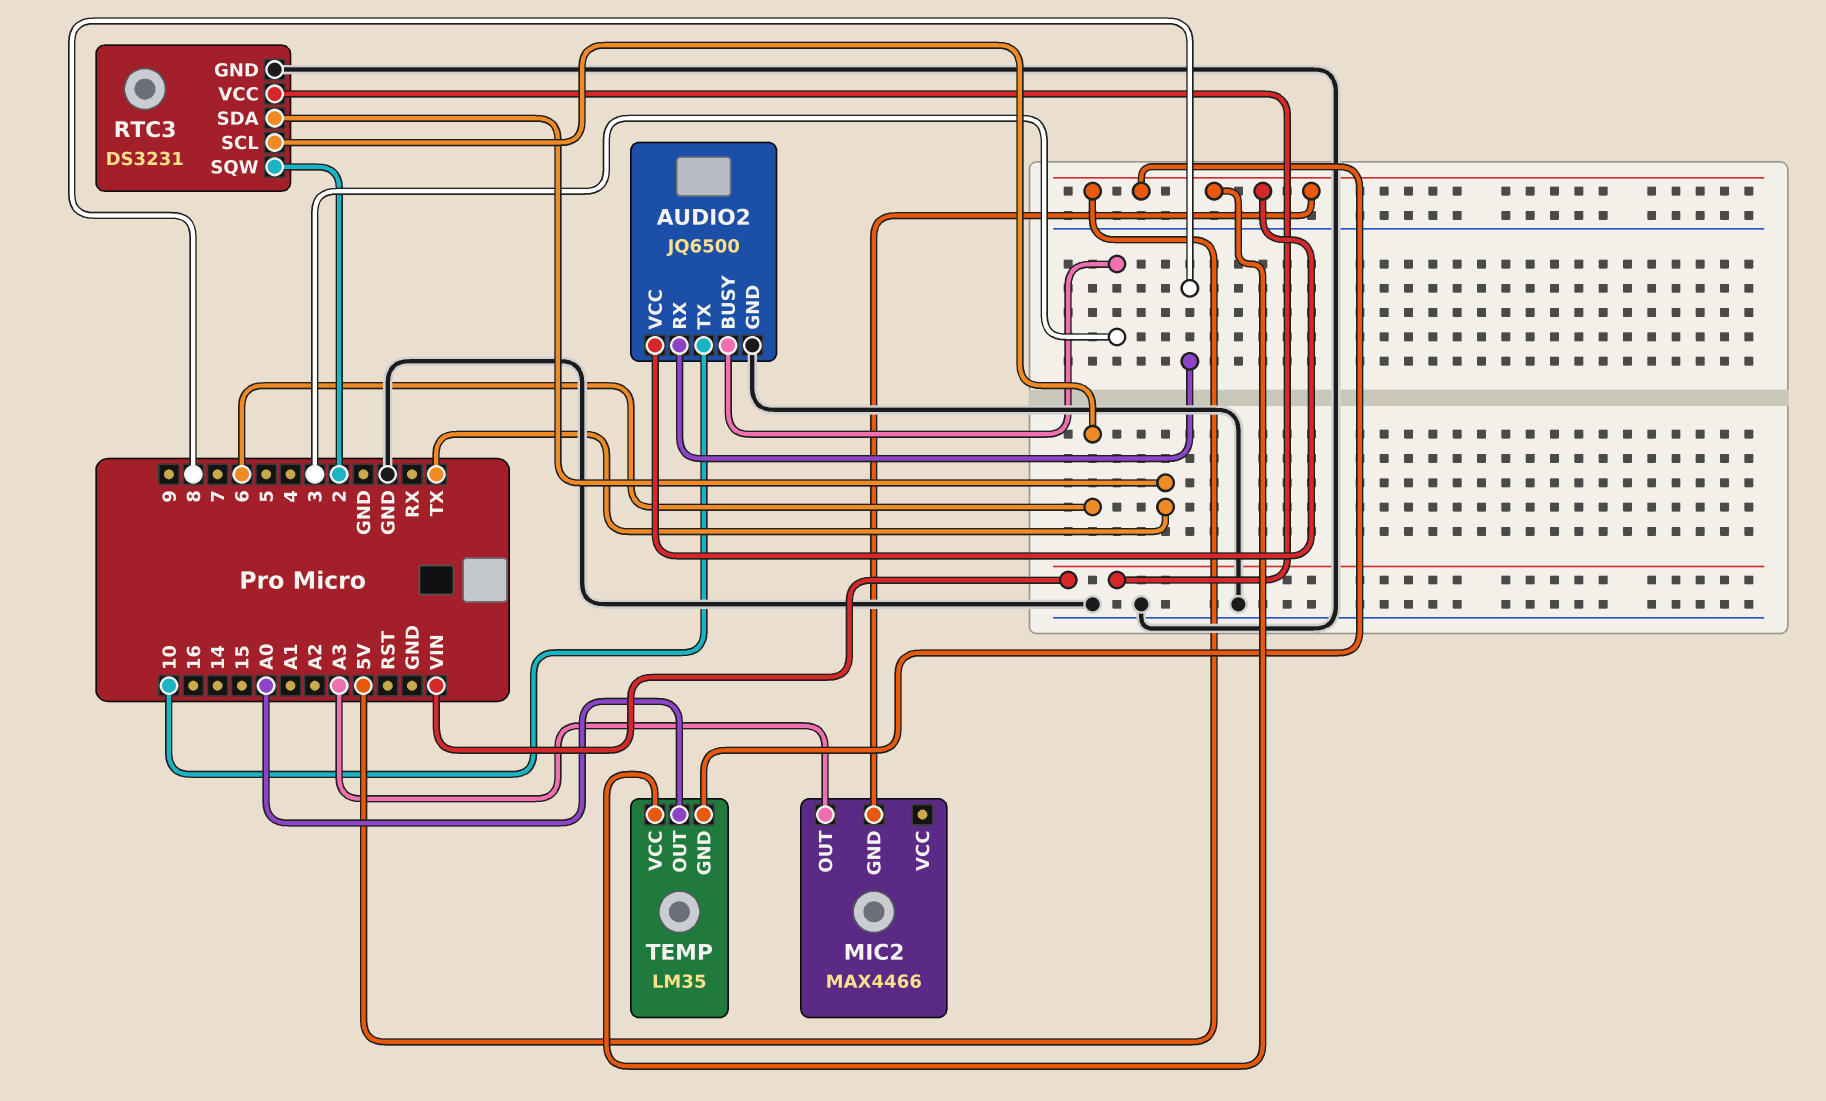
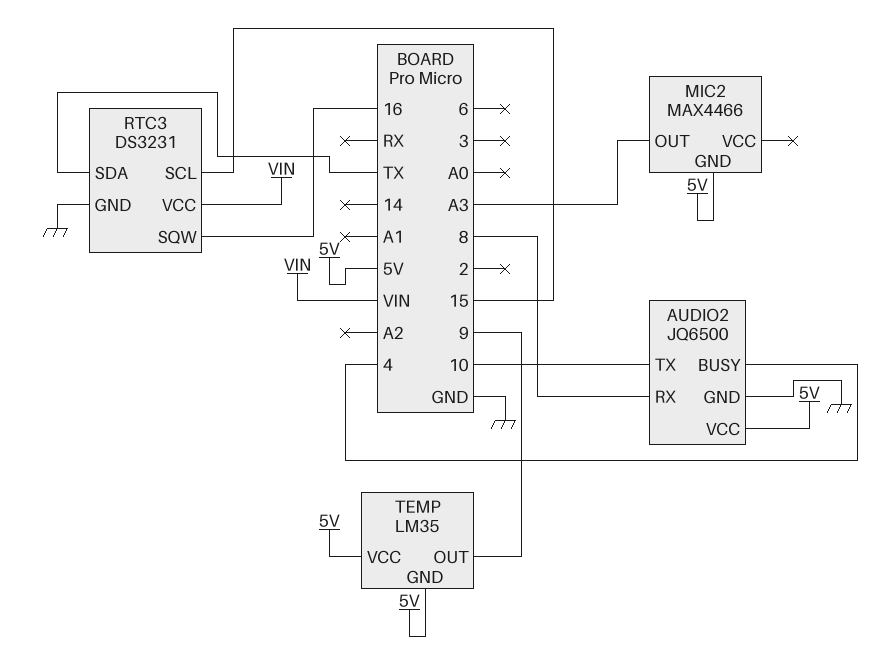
AUDIO2 pin BUSY: 3 -> 4
RTC3 pin SCL: 6 -> 15
RTC3 pin SQW: 2 -> 16
TEMP pin OUT: A0 -> 9

